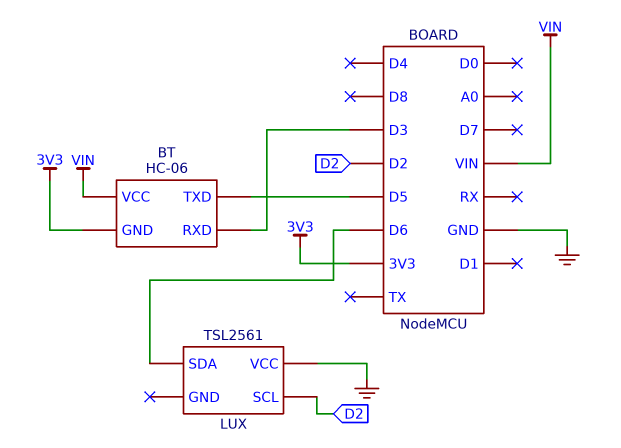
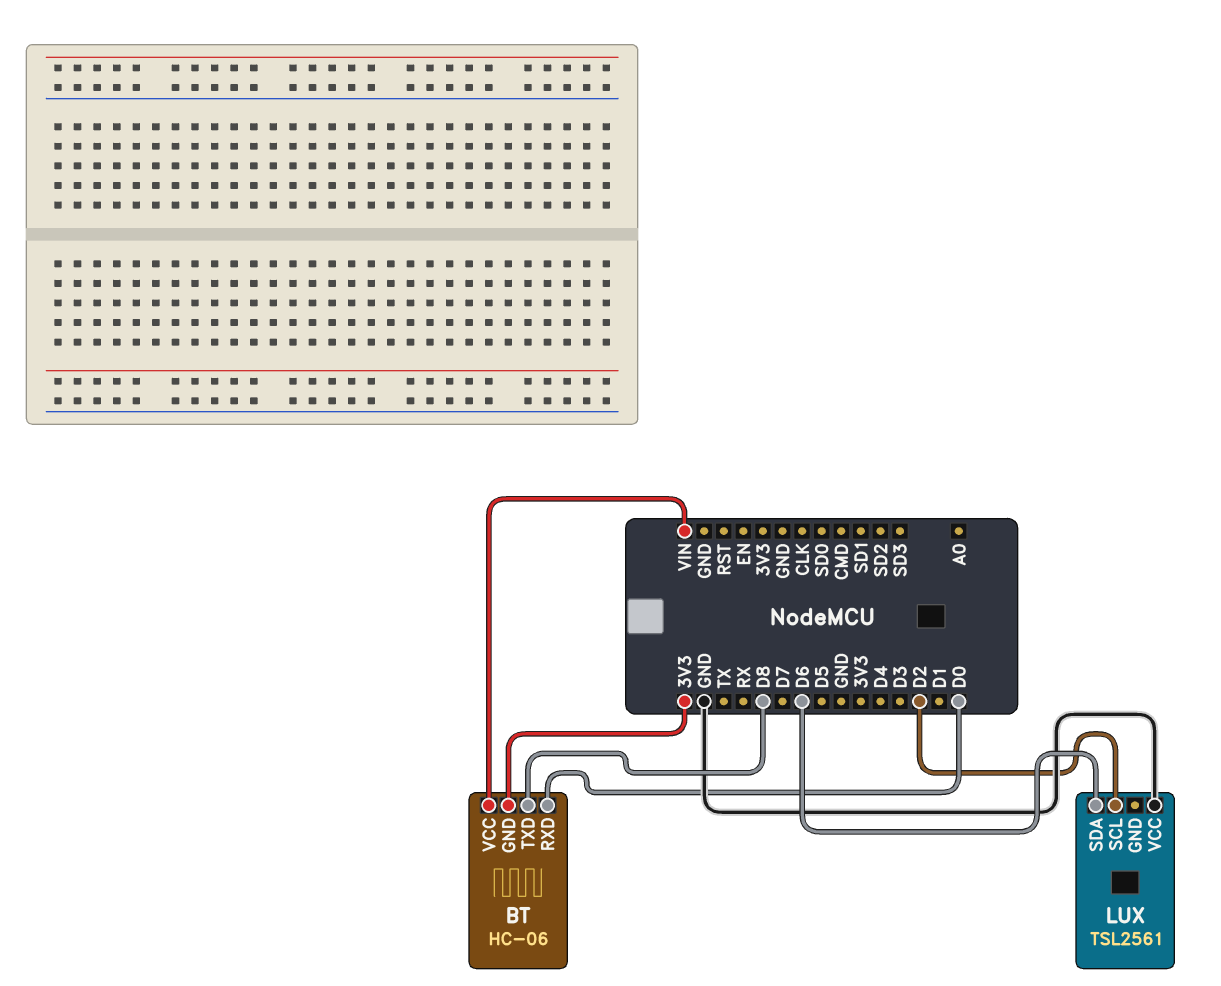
BT pin RXD: D3 -> D0
BT pin TXD: D5 -> D8

